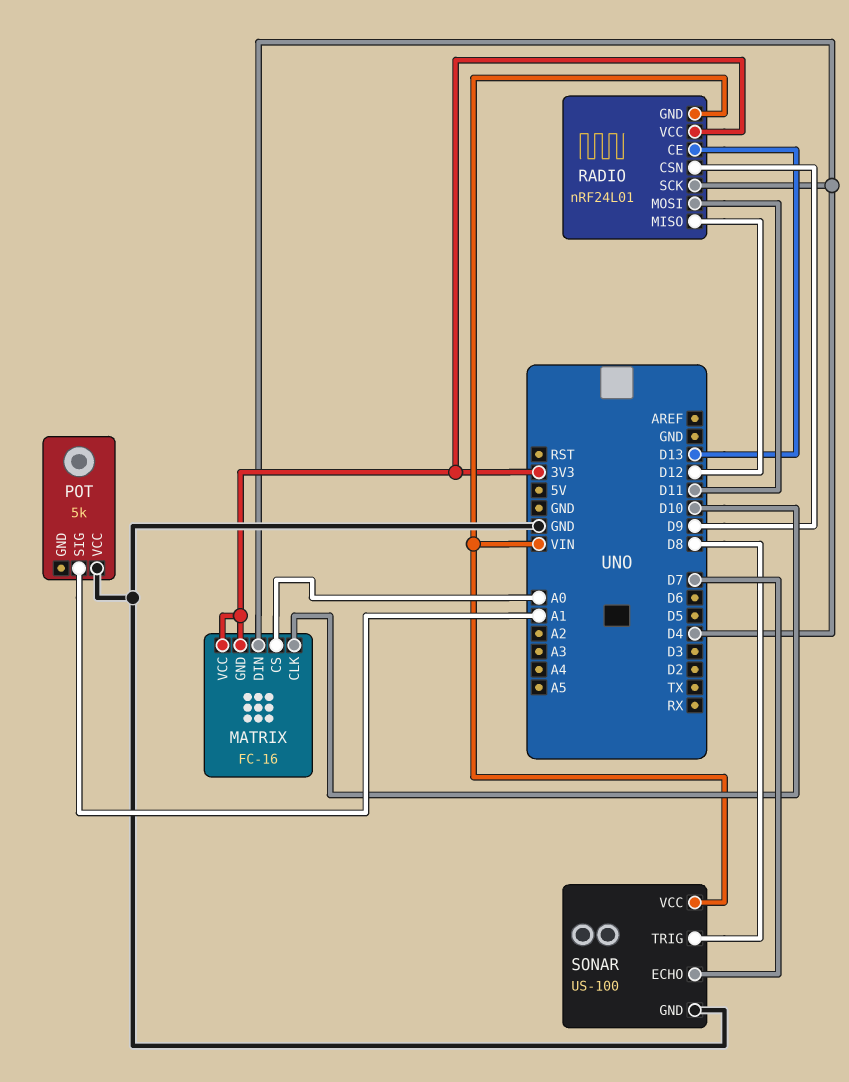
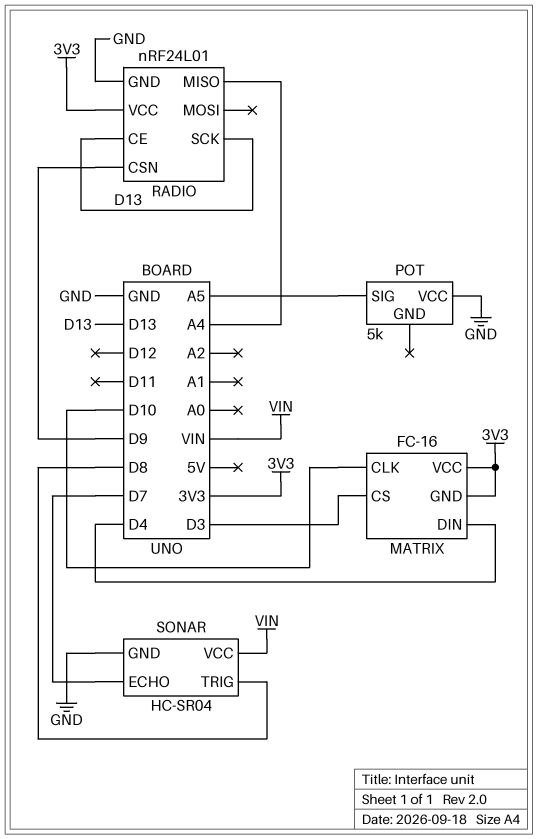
MATRIX pin CS: A0 -> D3
POT pin SIG: A1 -> A5
RADIO pin GND: VIN -> GND
RADIO pin MISO: D12 -> A4
RADIO pin MOSI: D11 -> none
RADIO pin SCK: D4 -> D13
SONAR: US-100 -> HC-SR04

